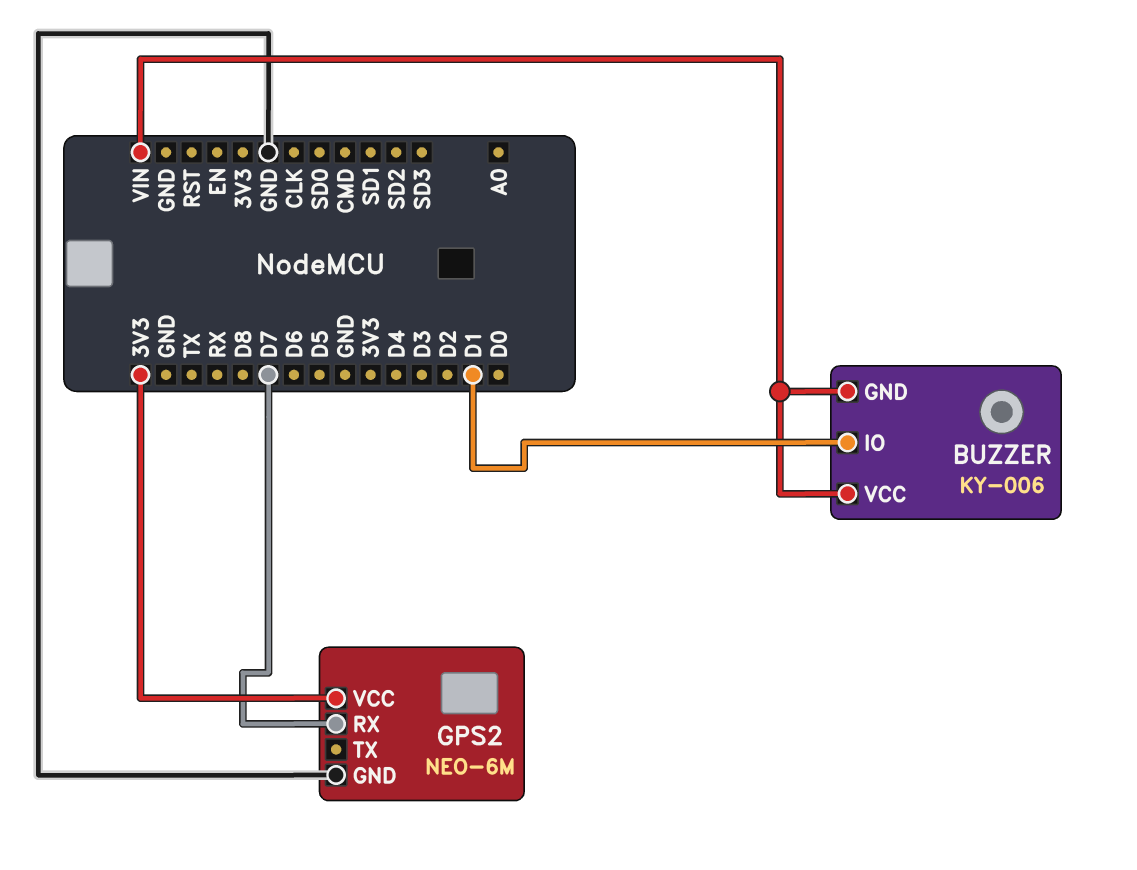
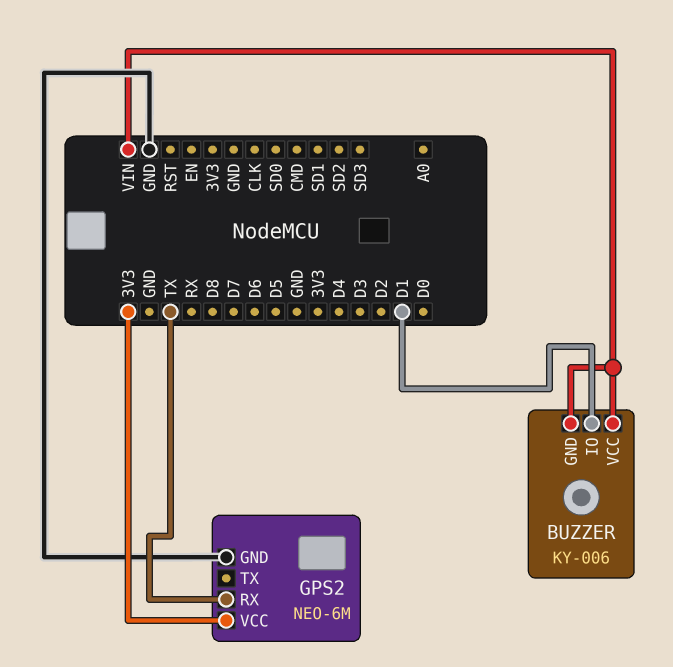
GPS2 pin RX: D7 -> TX

